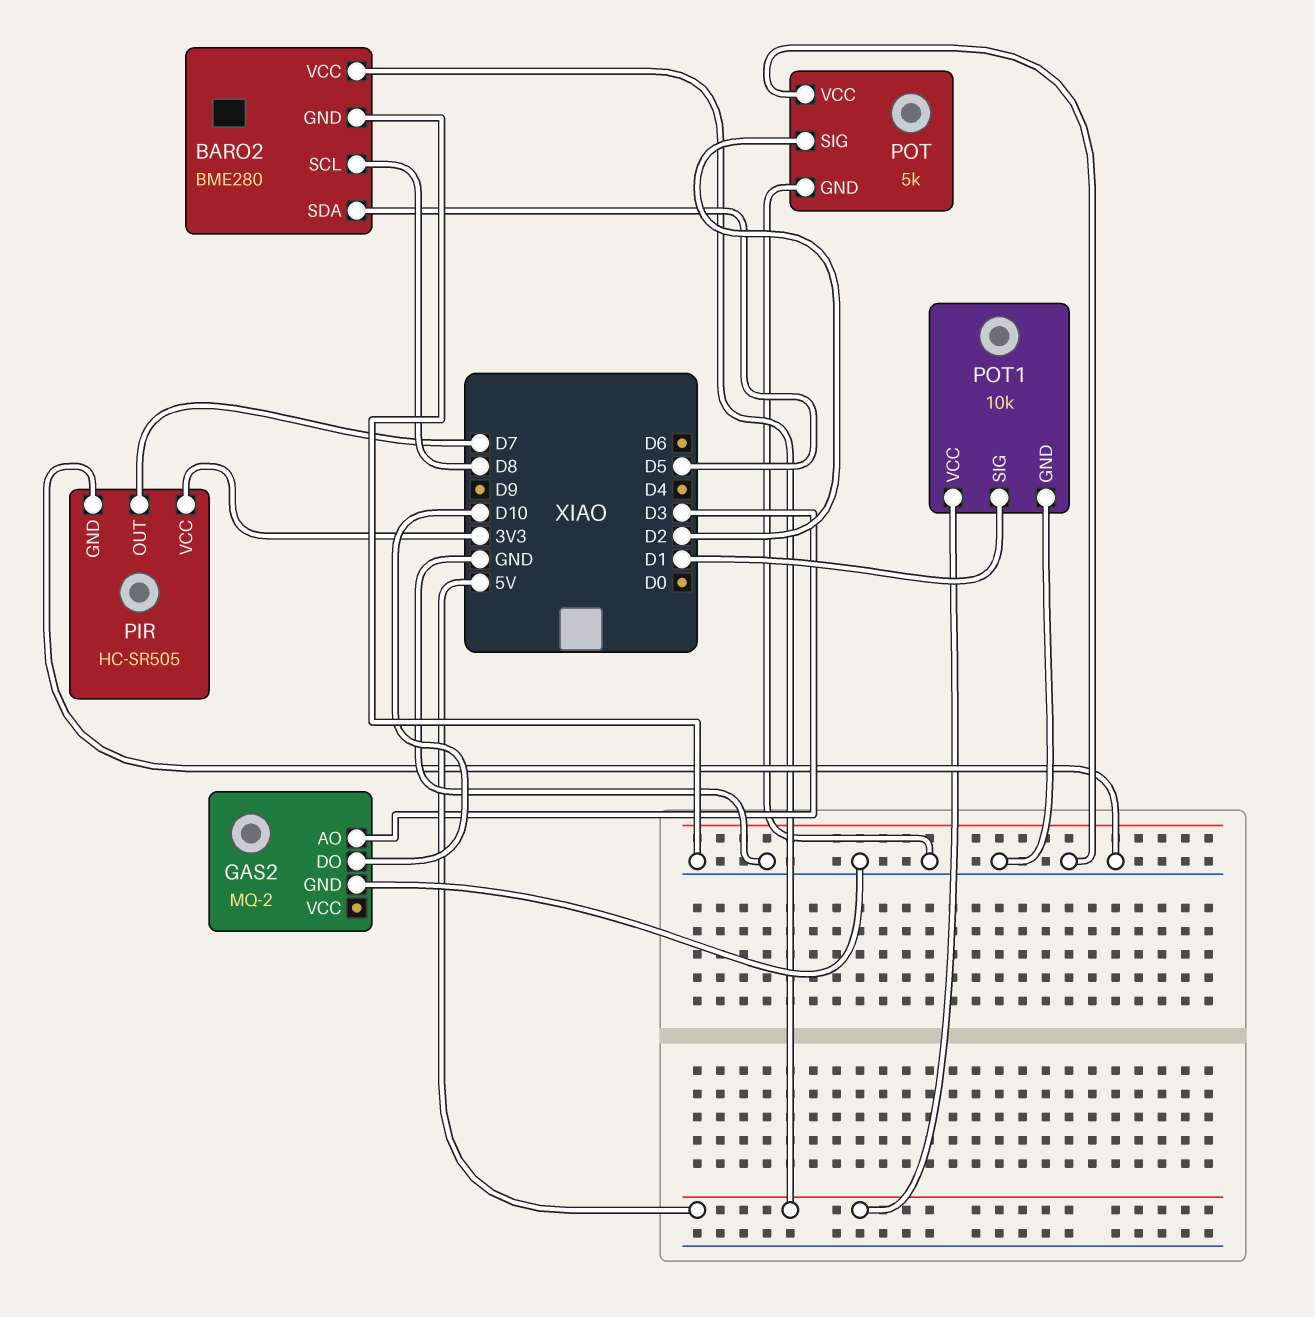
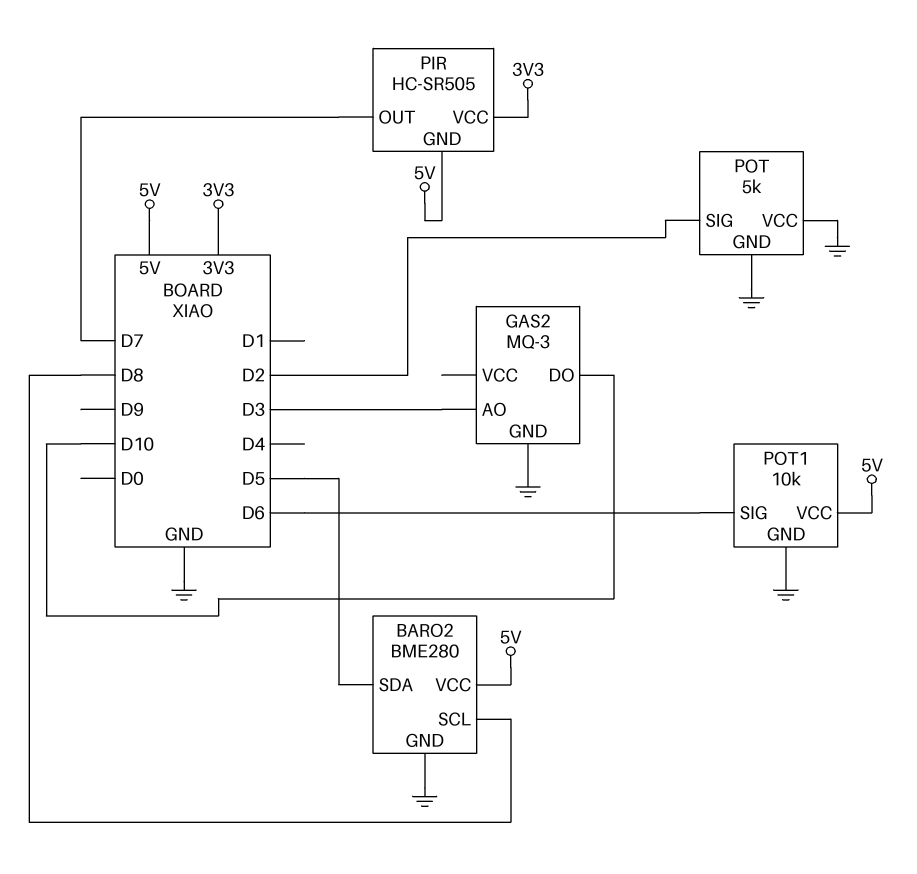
GAS2: MQ-2 -> MQ-3
PIR pin GND: GND -> 5V
POT1 pin SIG: D1 -> D6

